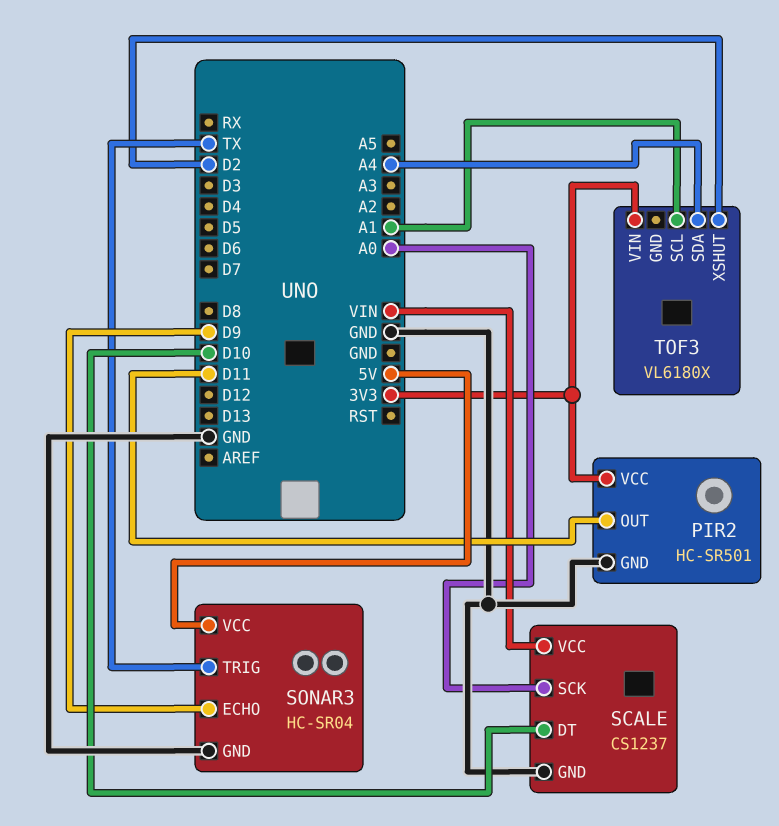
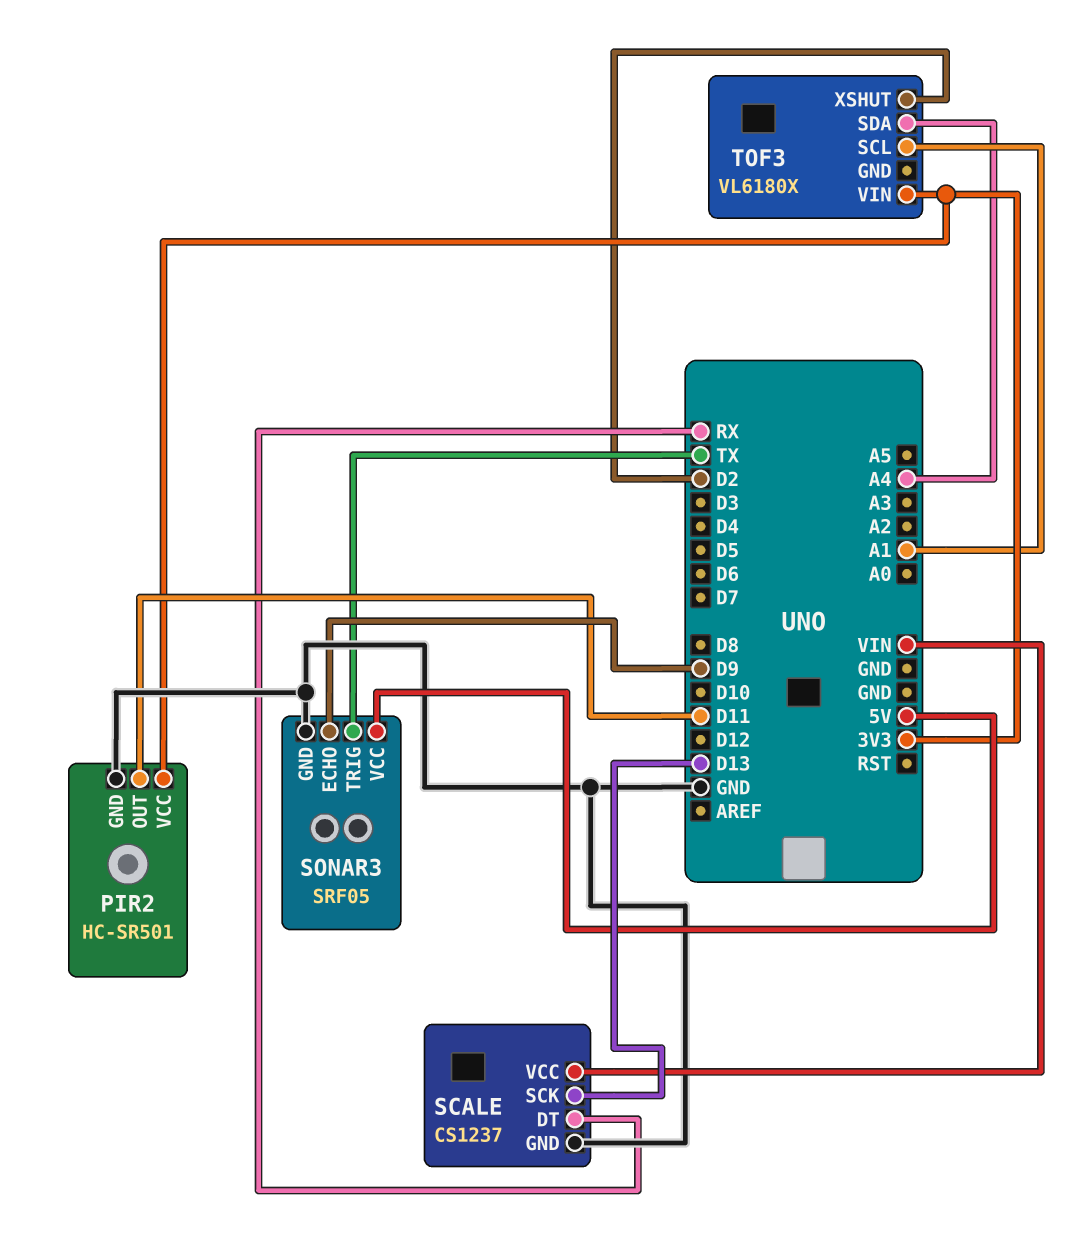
SCALE pin DT: D10 -> RX
SCALE pin SCK: A0 -> D13
SONAR3: HC-SR04 -> SRF05

